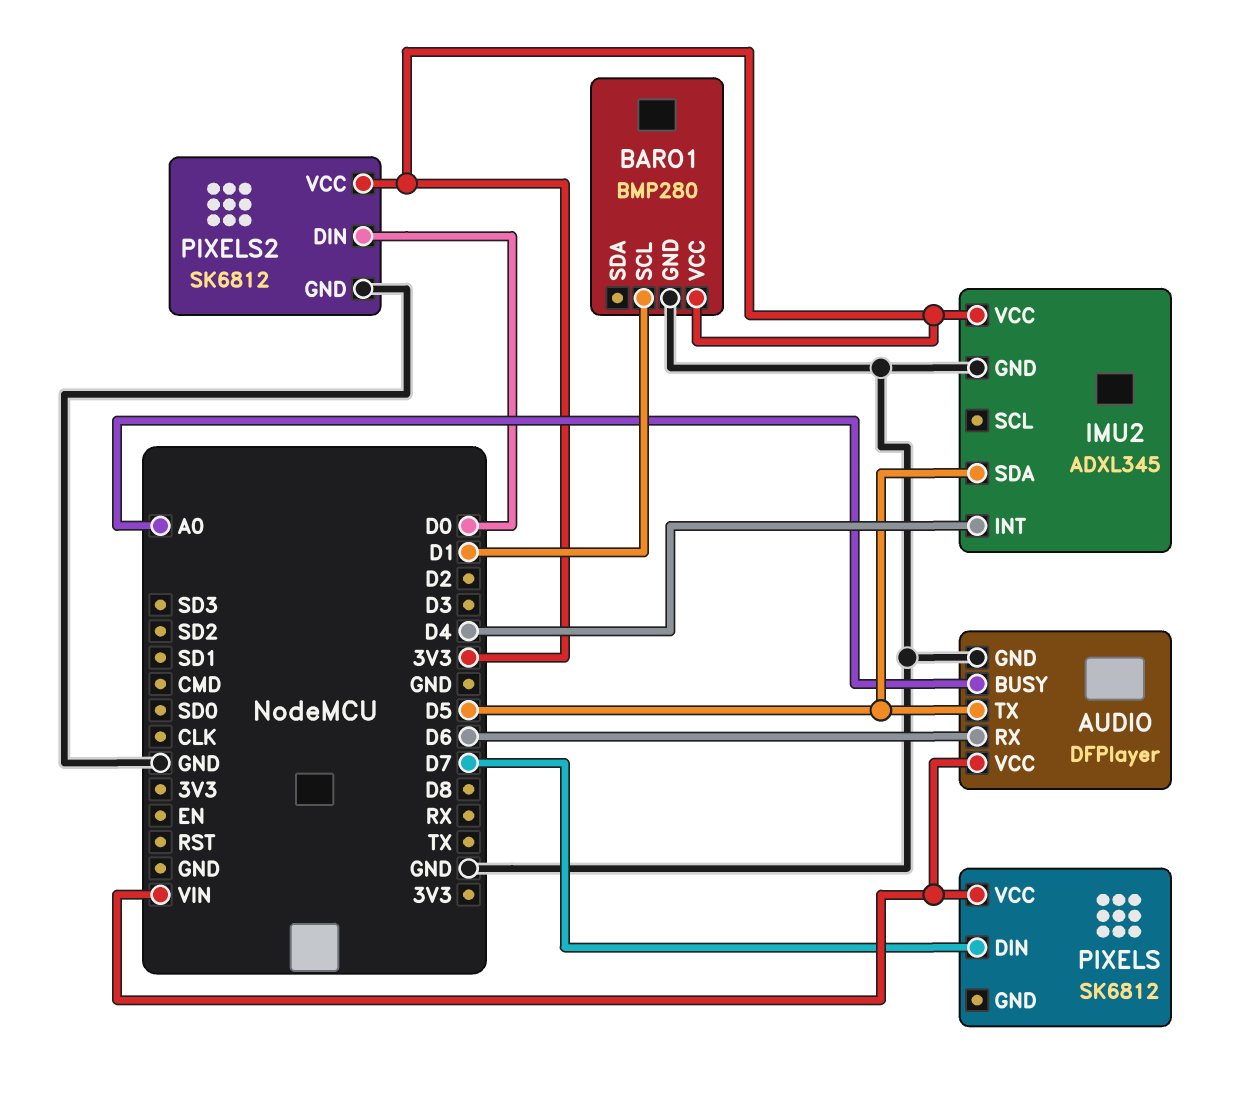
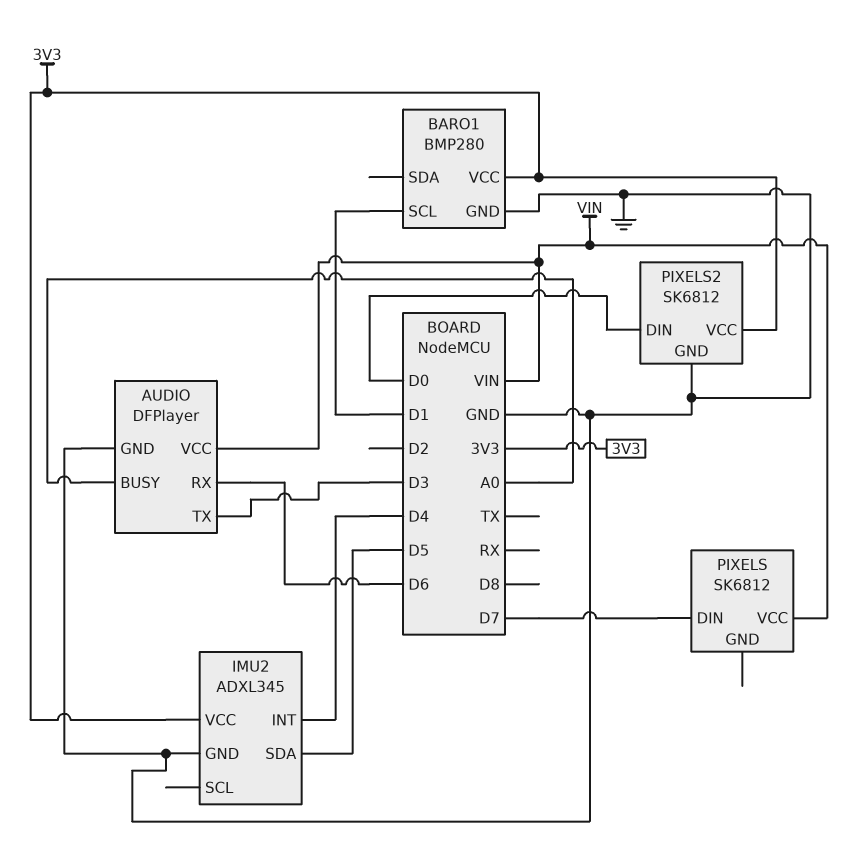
AUDIO pin TX: D5 -> D3

